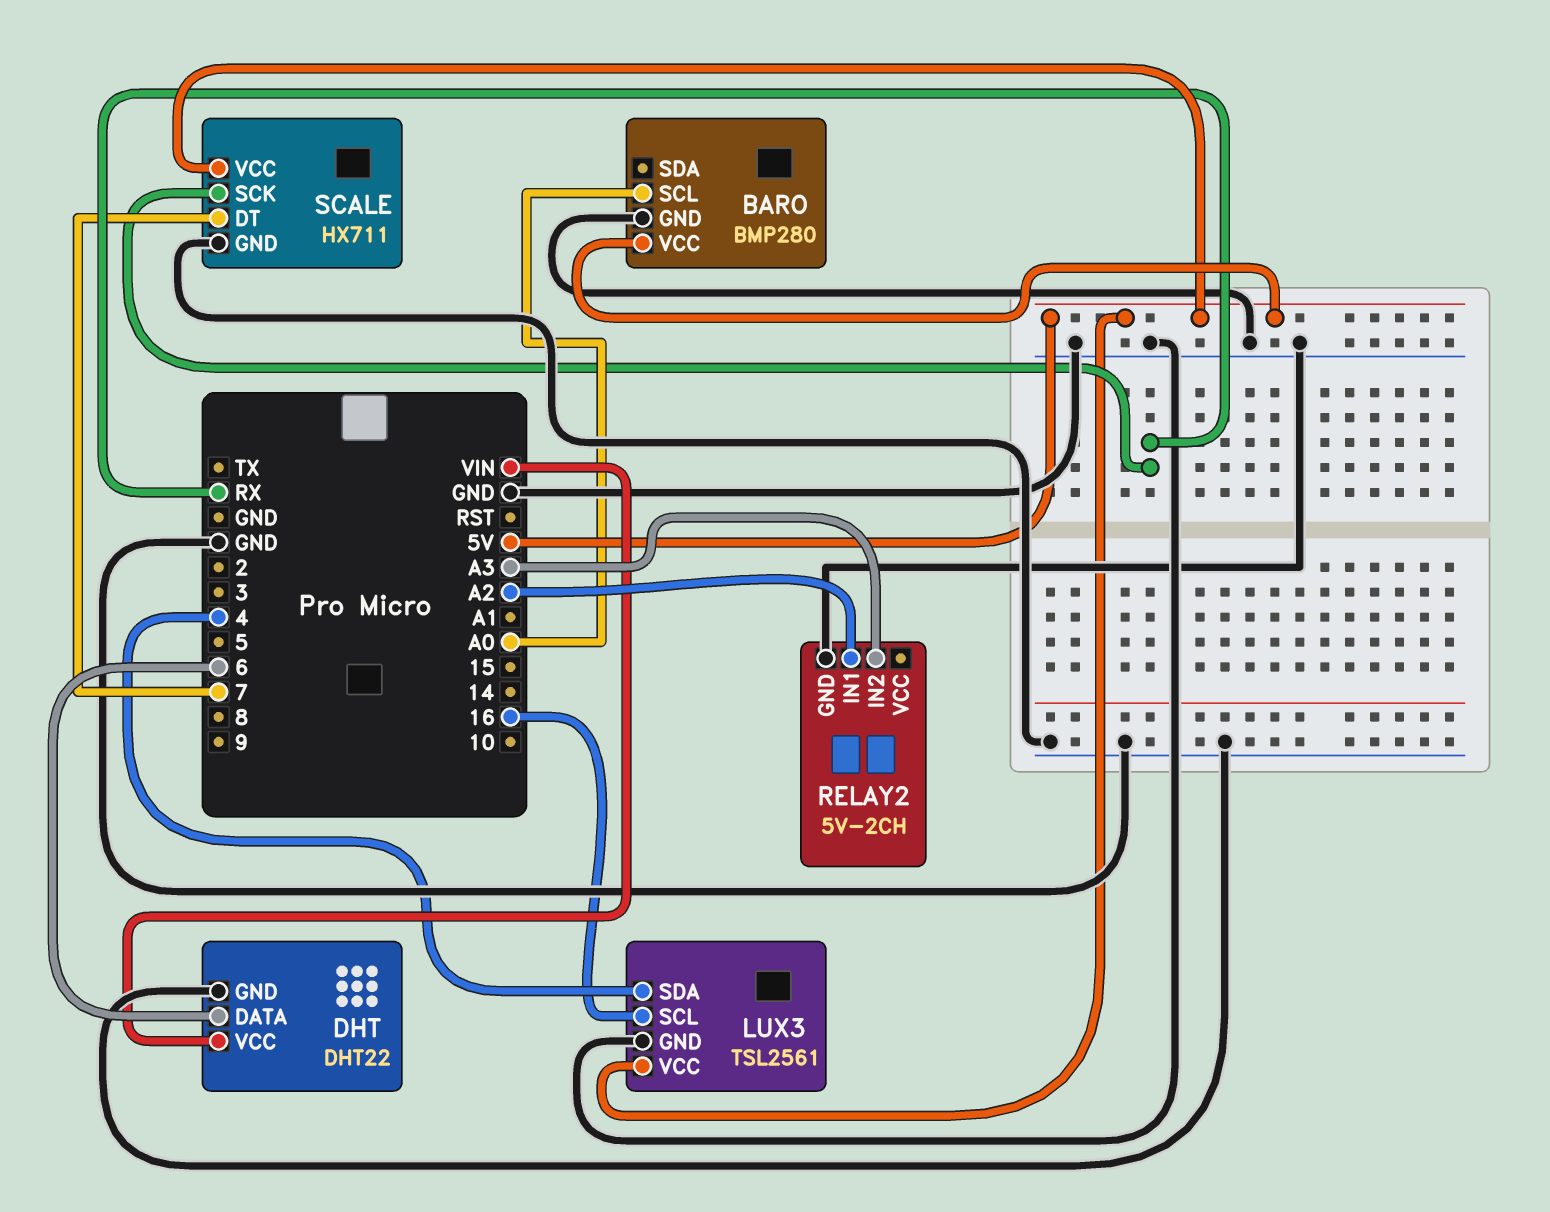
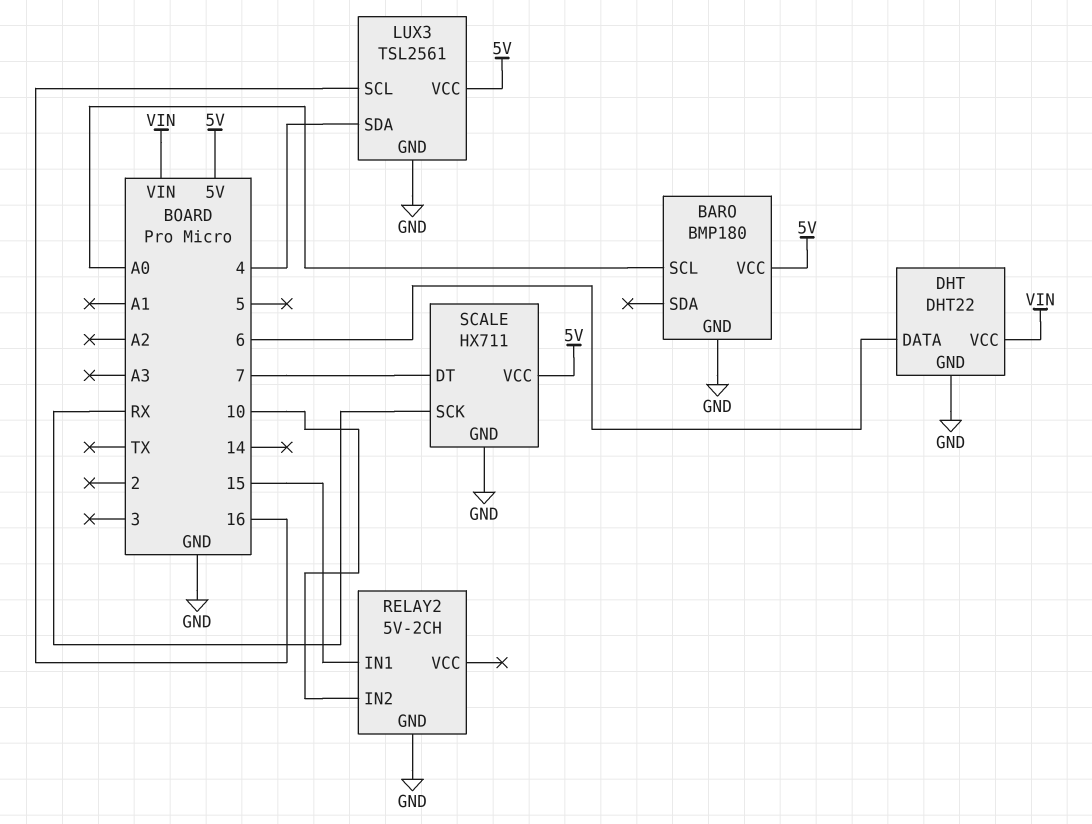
BARO: BMP280 -> BMP180
RELAY2 pin IN1: A2 -> 15
RELAY2 pin IN2: A3 -> 10

